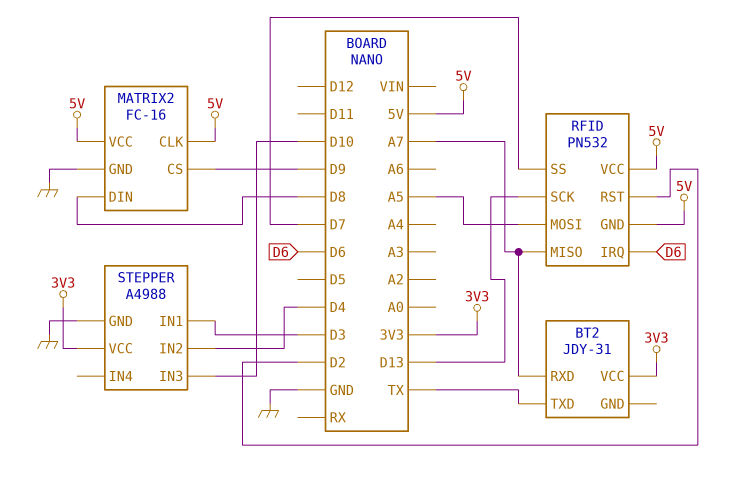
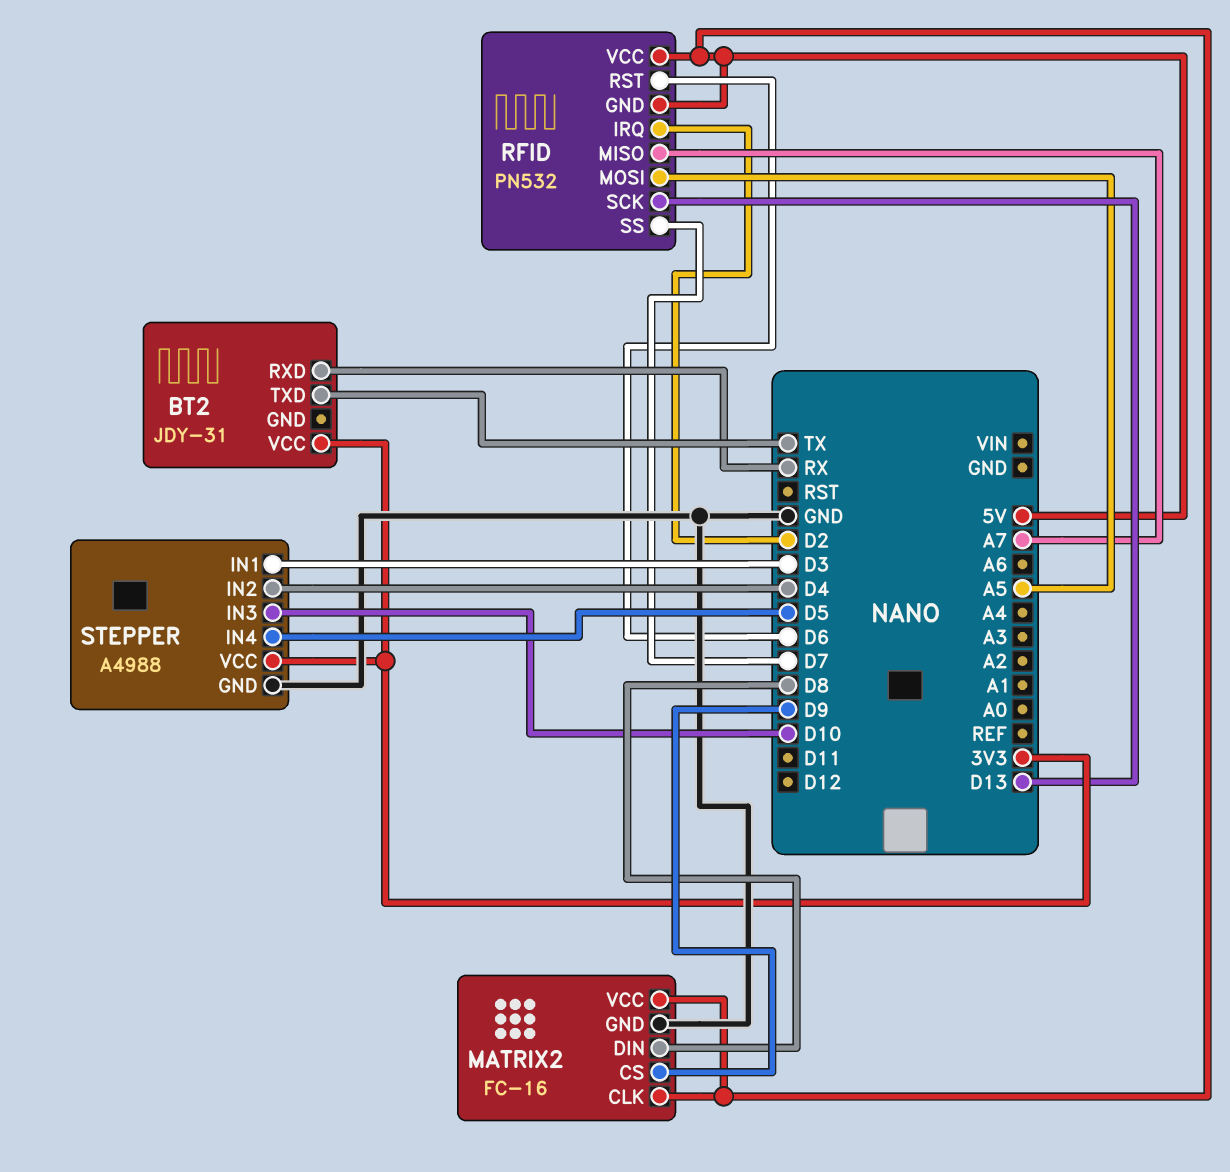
BT2 pin RXD: A7 -> RX
RFID pin IRQ: D6 -> D2
RFID pin RST: D2 -> D6
STEPPER pin IN4: none -> D5

